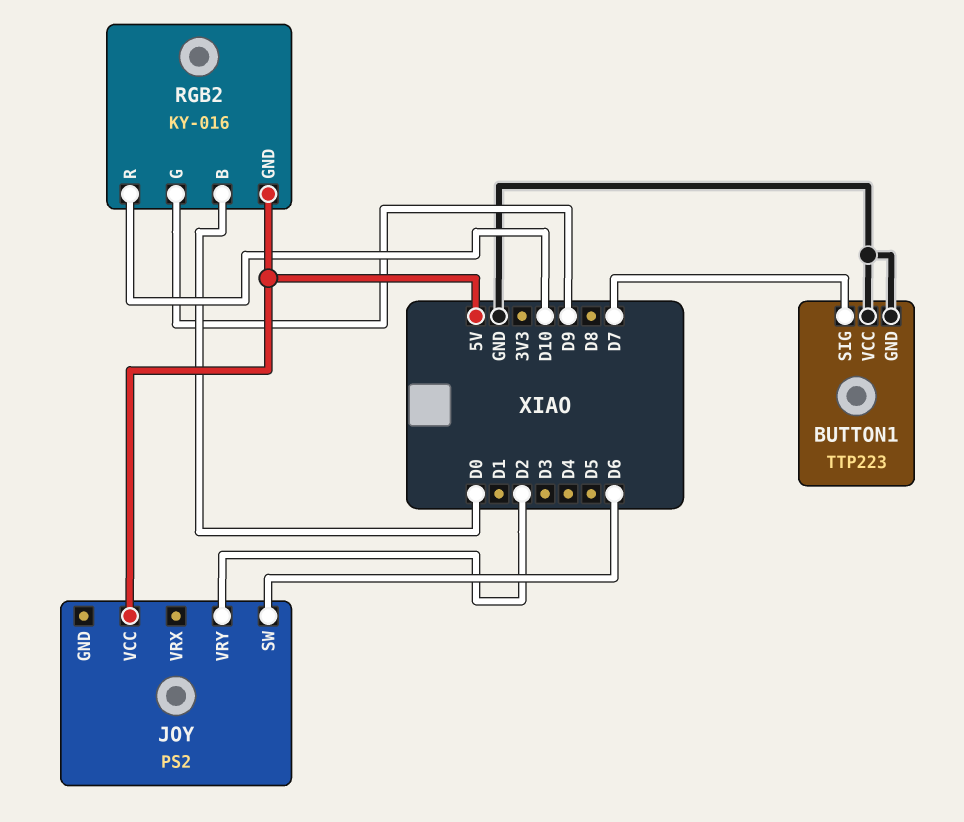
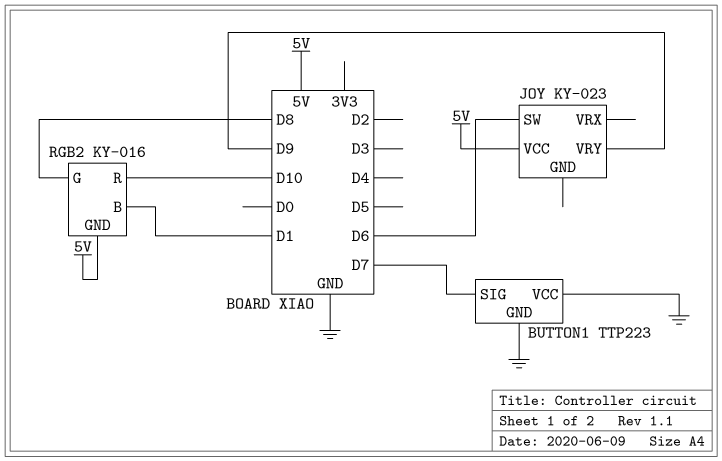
JOY: PS2 -> KY-023
JOY pin VRY: D2 -> D9
RGB2 pin B: D0 -> D1
RGB2 pin G: D9 -> D8

